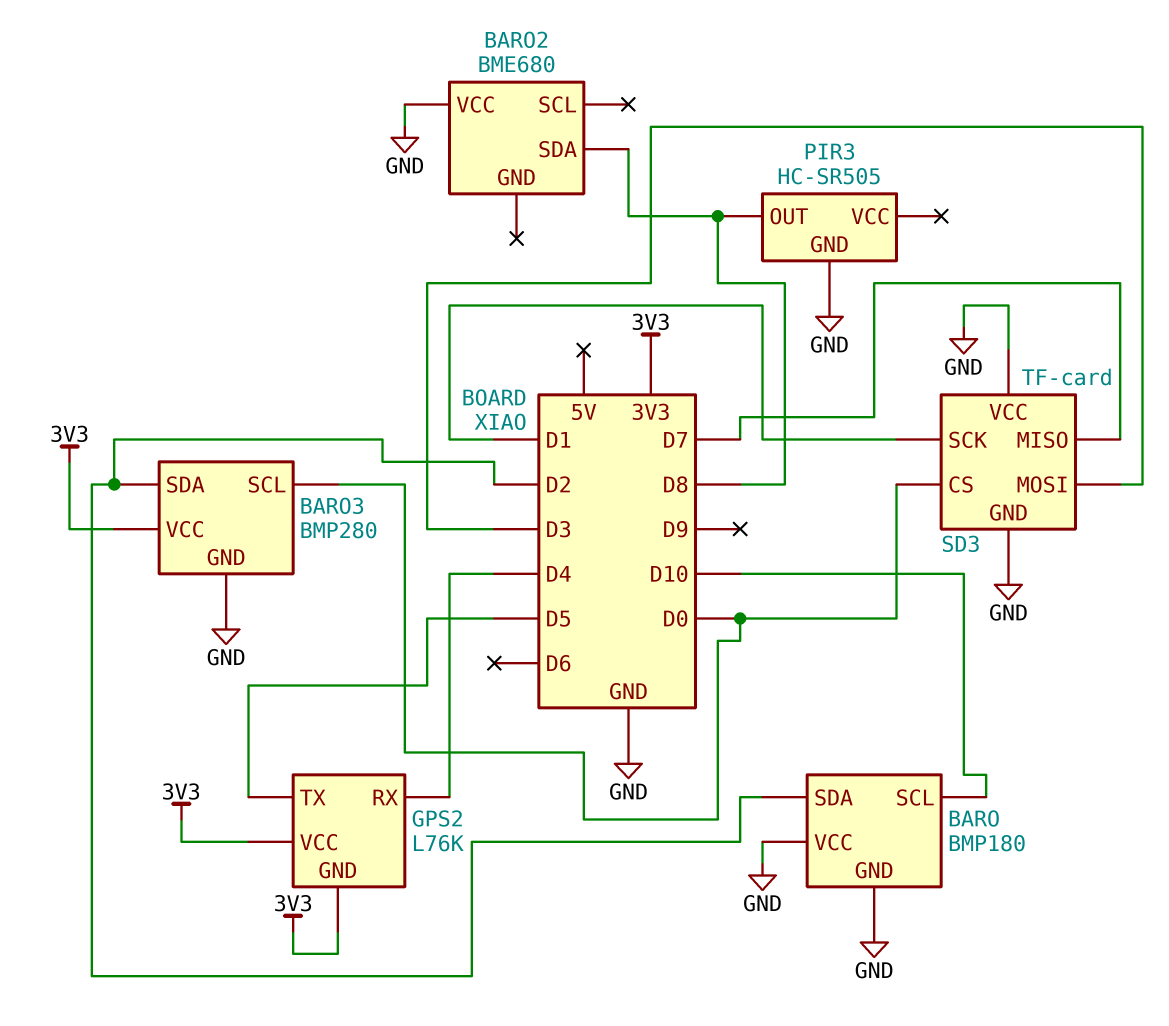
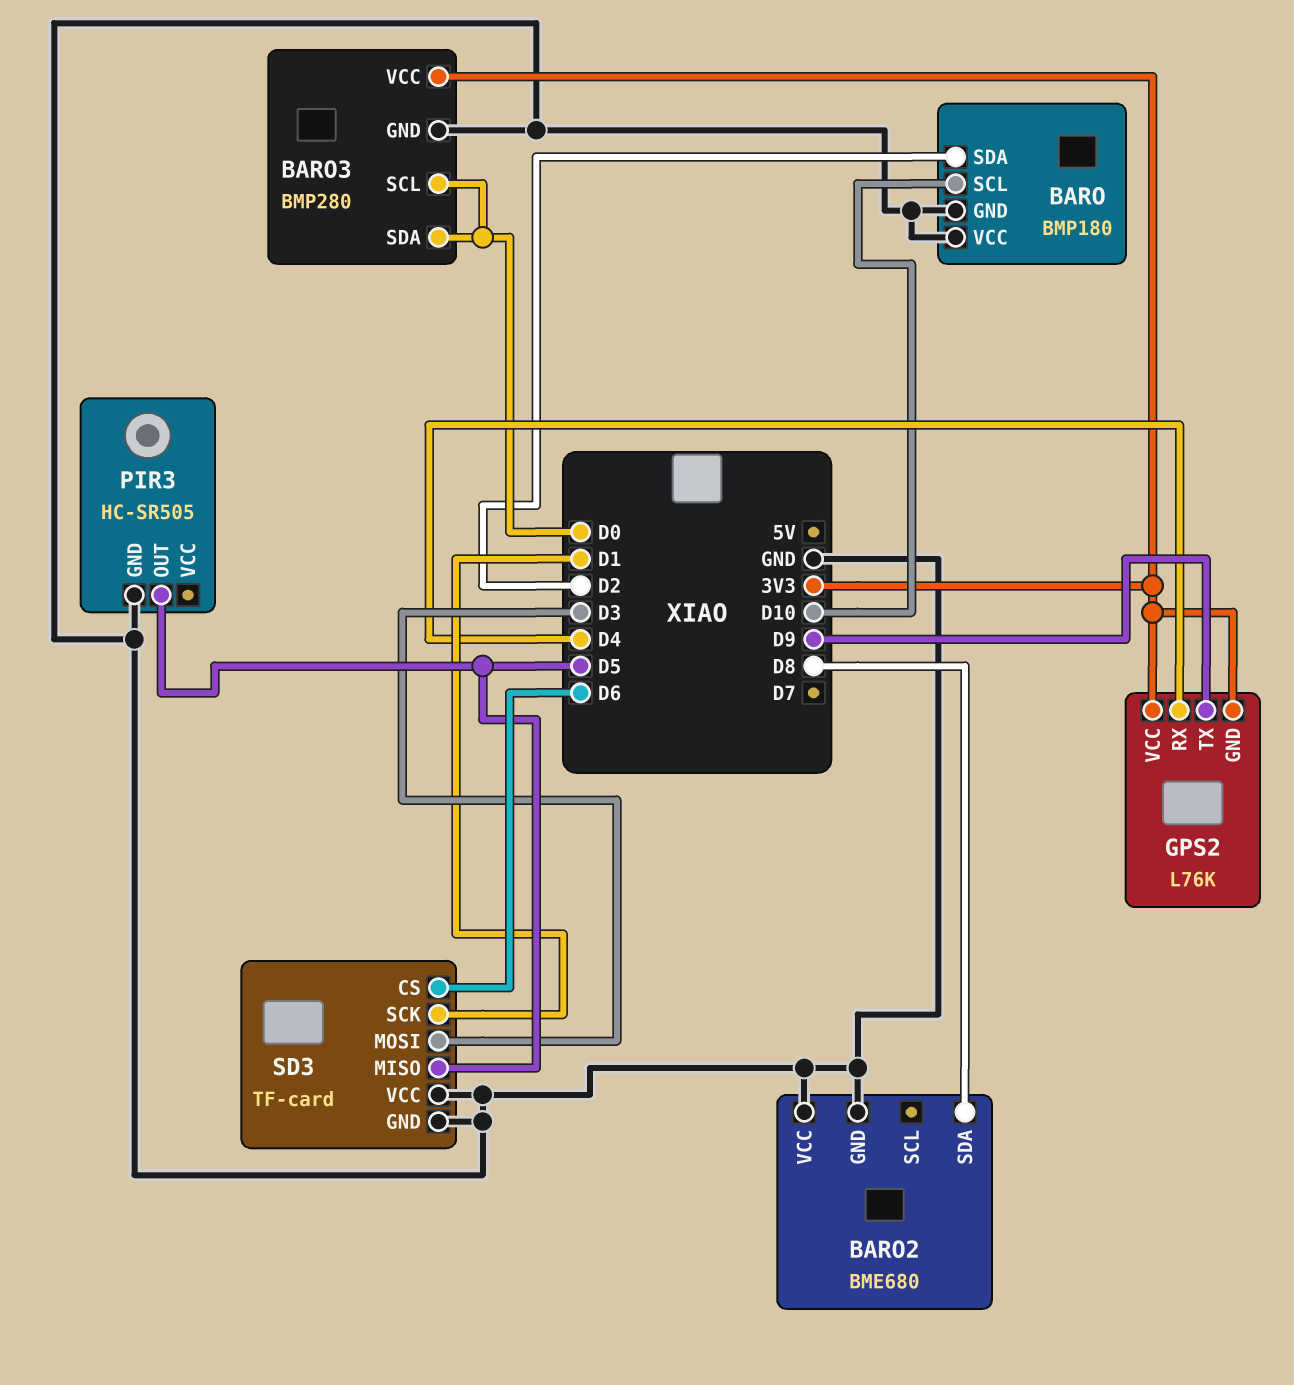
BARO2 pin GND: none -> GND
BARO3 pin SDA: D2 -> D0
GPS2 pin TX: D5 -> D9
PIR3 pin OUT: D8 -> D5
SD3 pin CS: D0 -> D6
SD3 pin MISO: D7 -> D5

